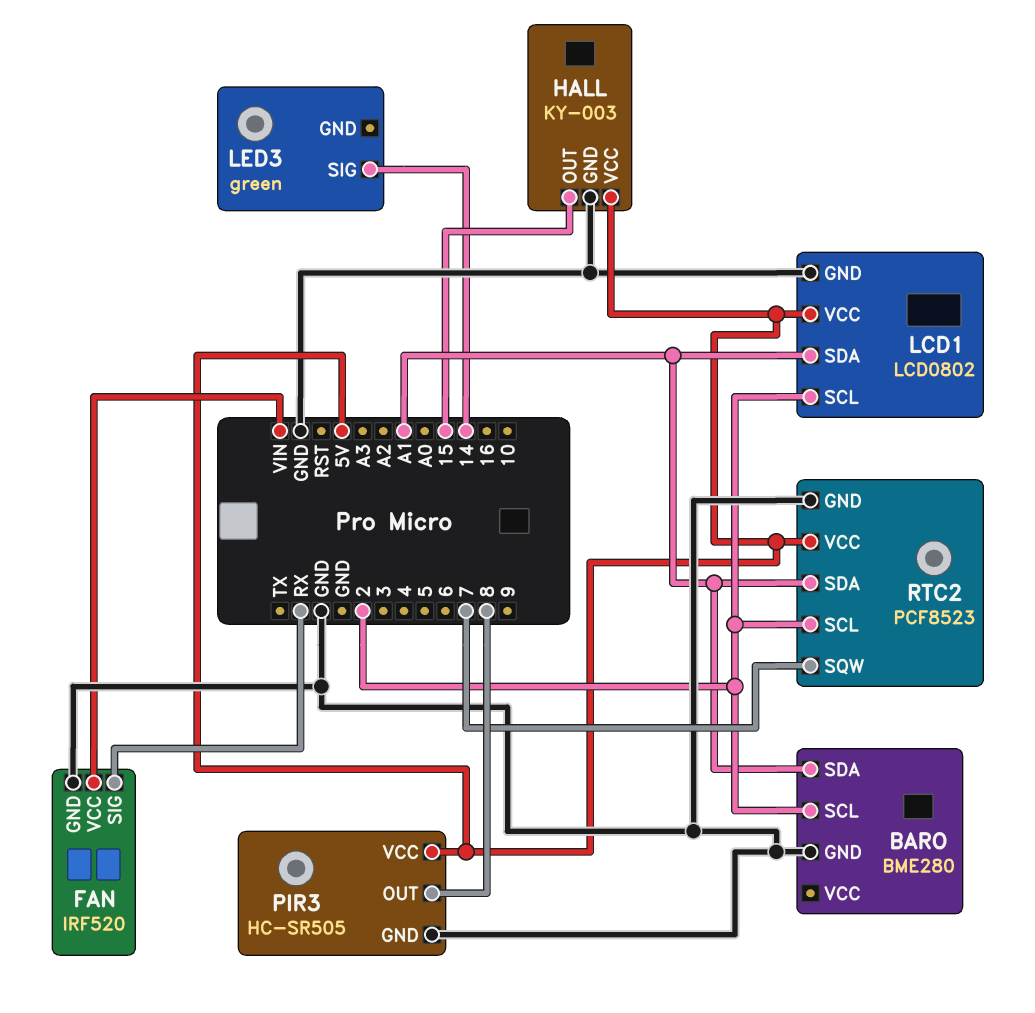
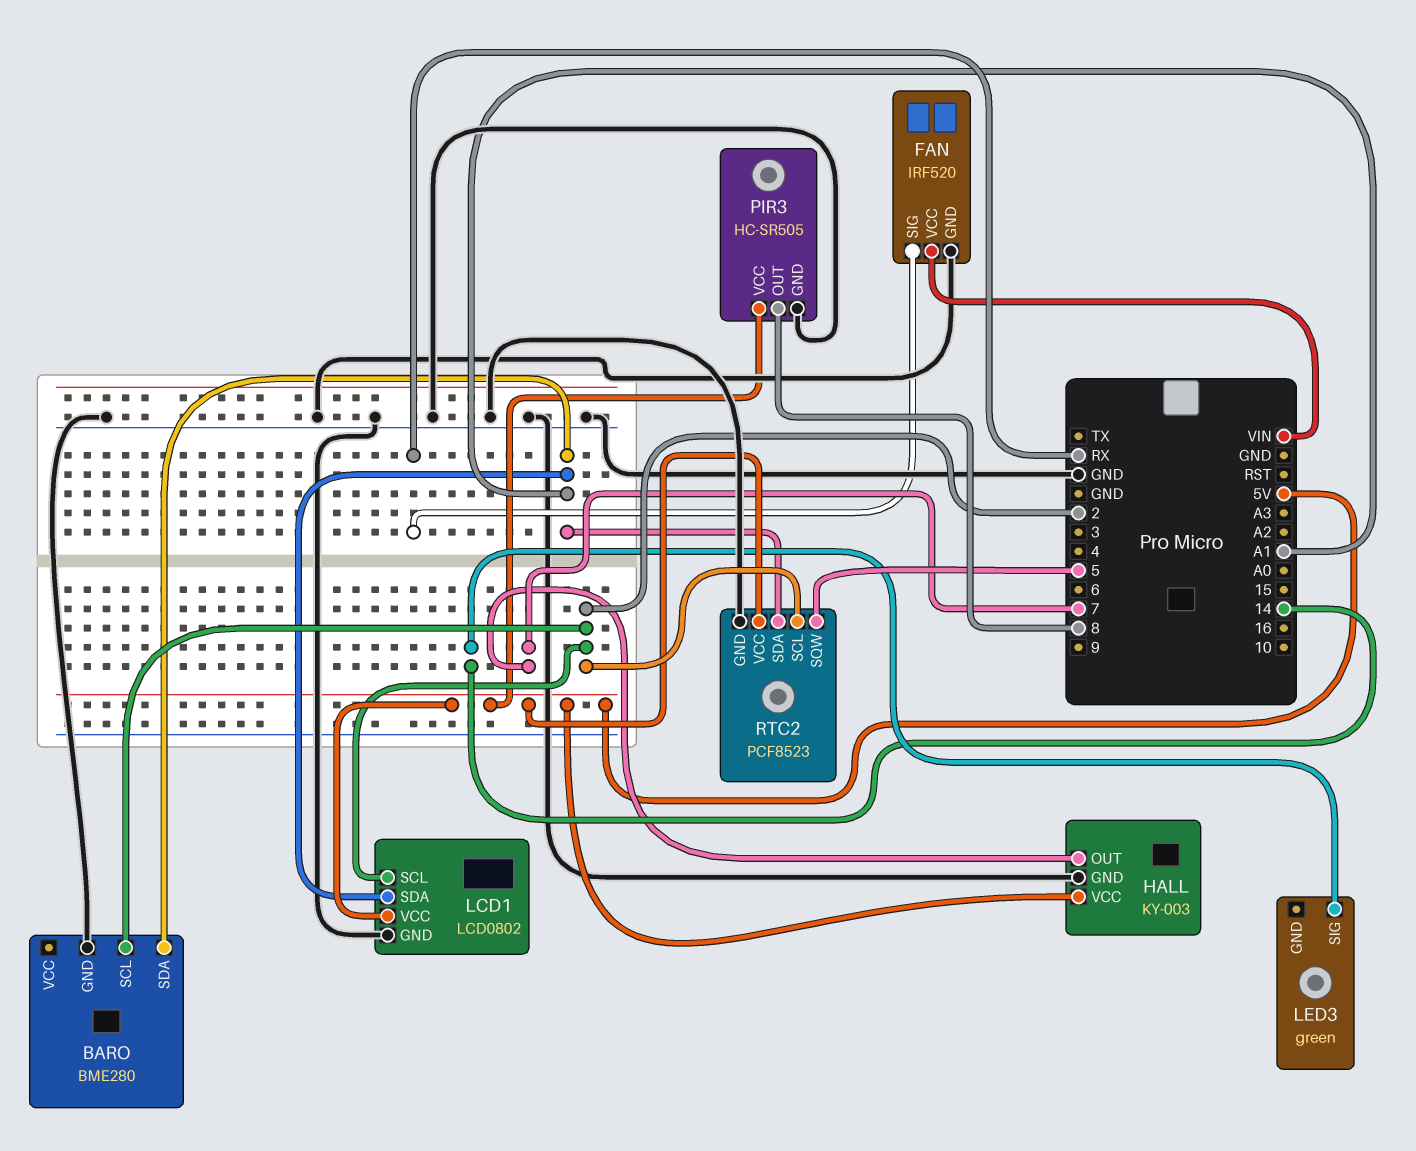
HALL pin OUT: 15 -> 7
RTC2 pin SQW: 7 -> 5

